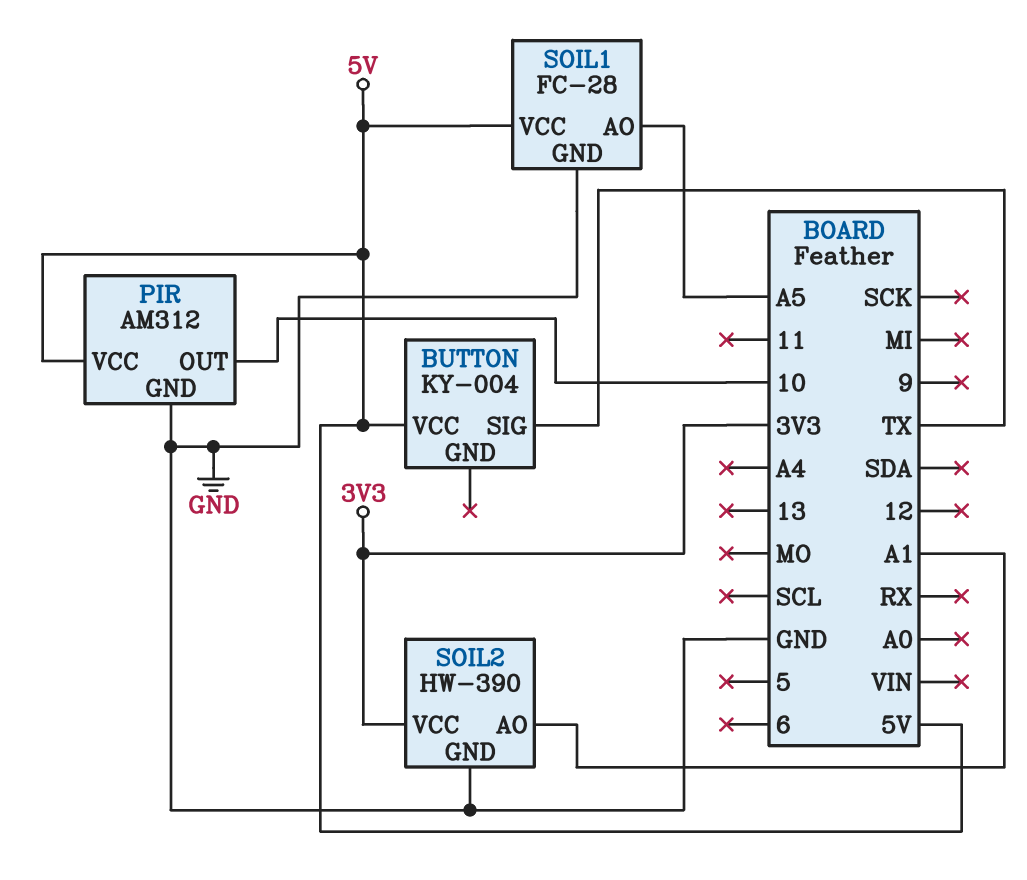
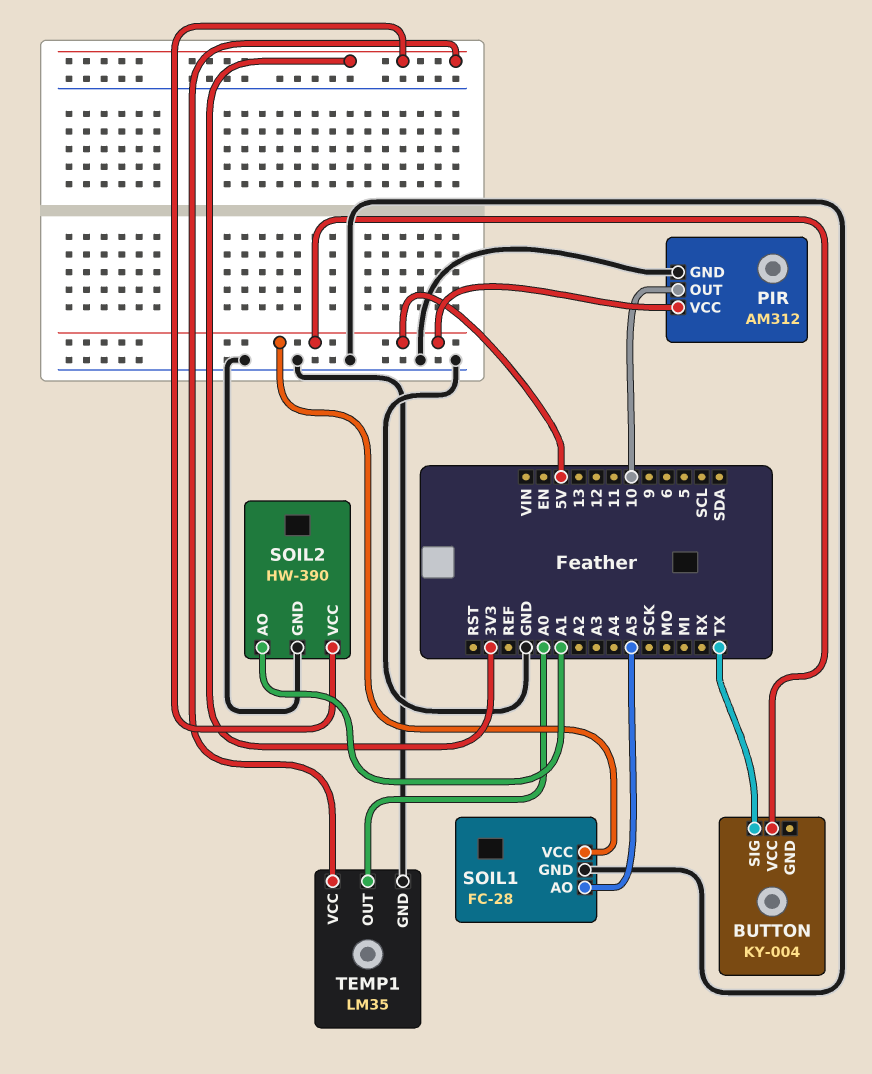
TEMP1: none -> LM35
TEMP1 pin GND: none -> GND
TEMP1 pin OUT: none -> A0
TEMP1 pin VCC: none -> 3V3

